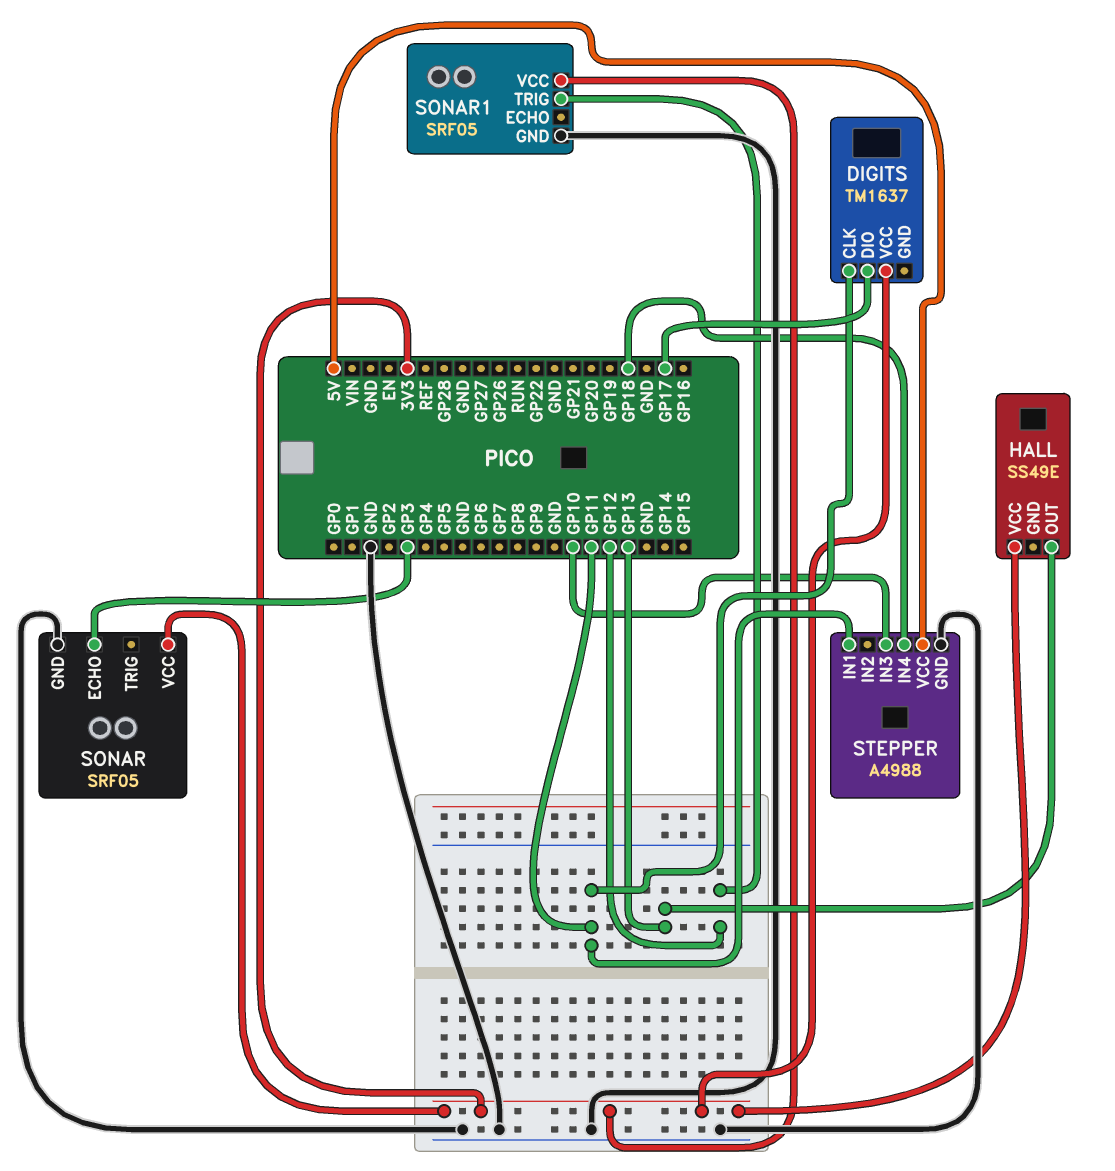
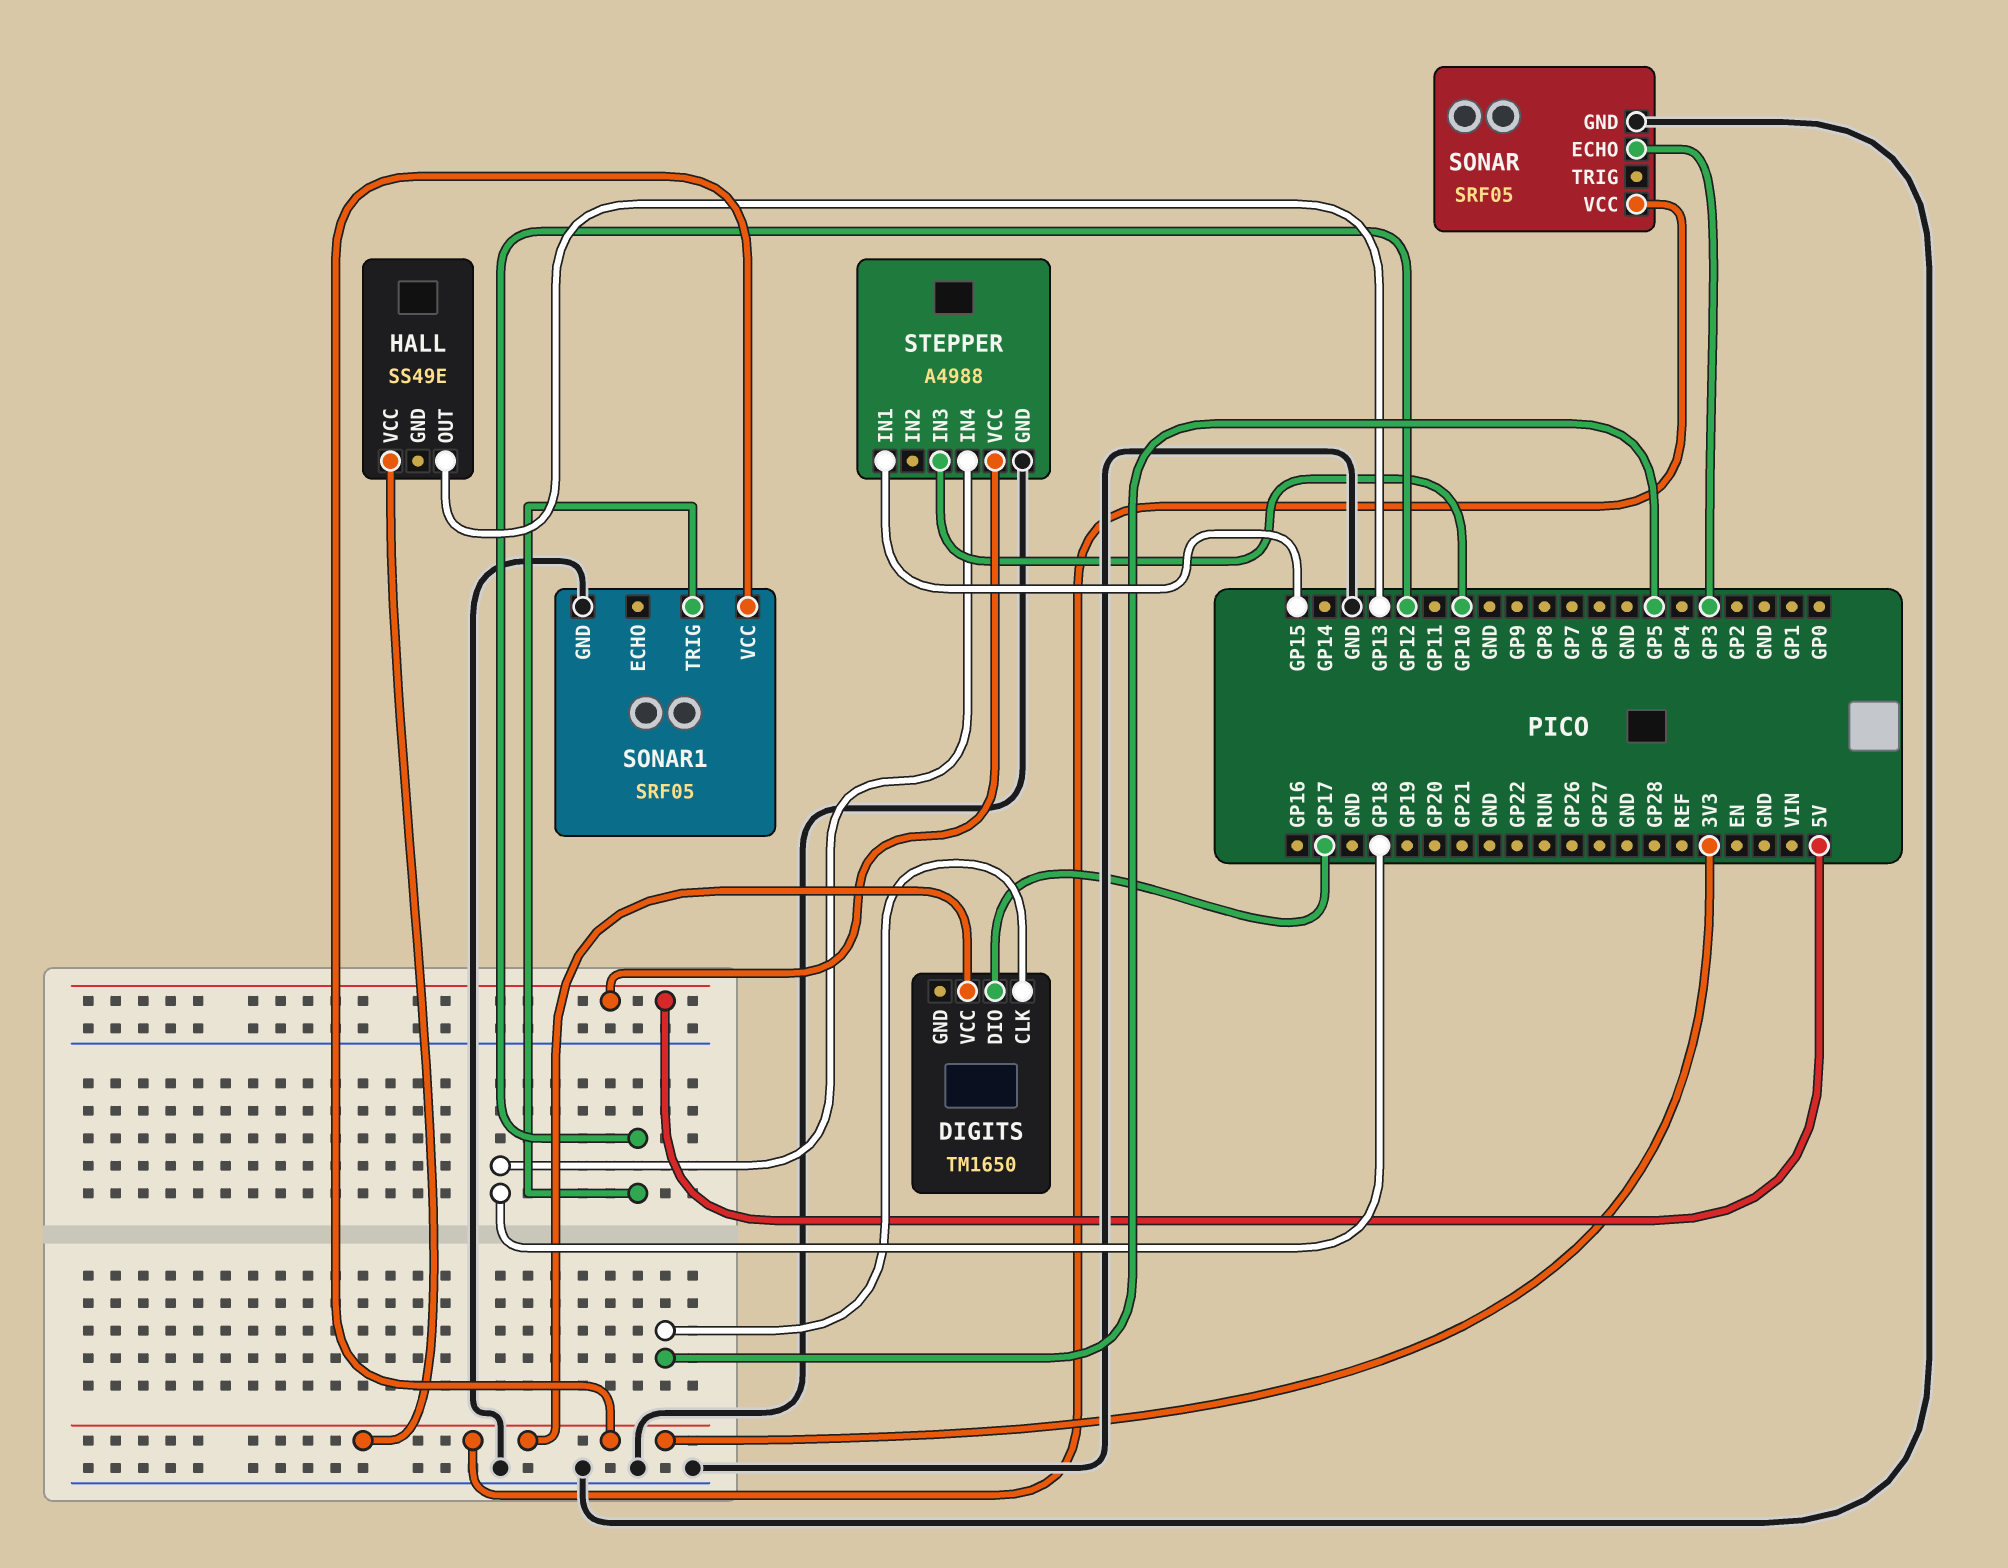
DIGITS: TM1637 -> TM1650
DIGITS pin CLK: GP11 -> GP5
STEPPER pin IN1: GP11 -> GP15

